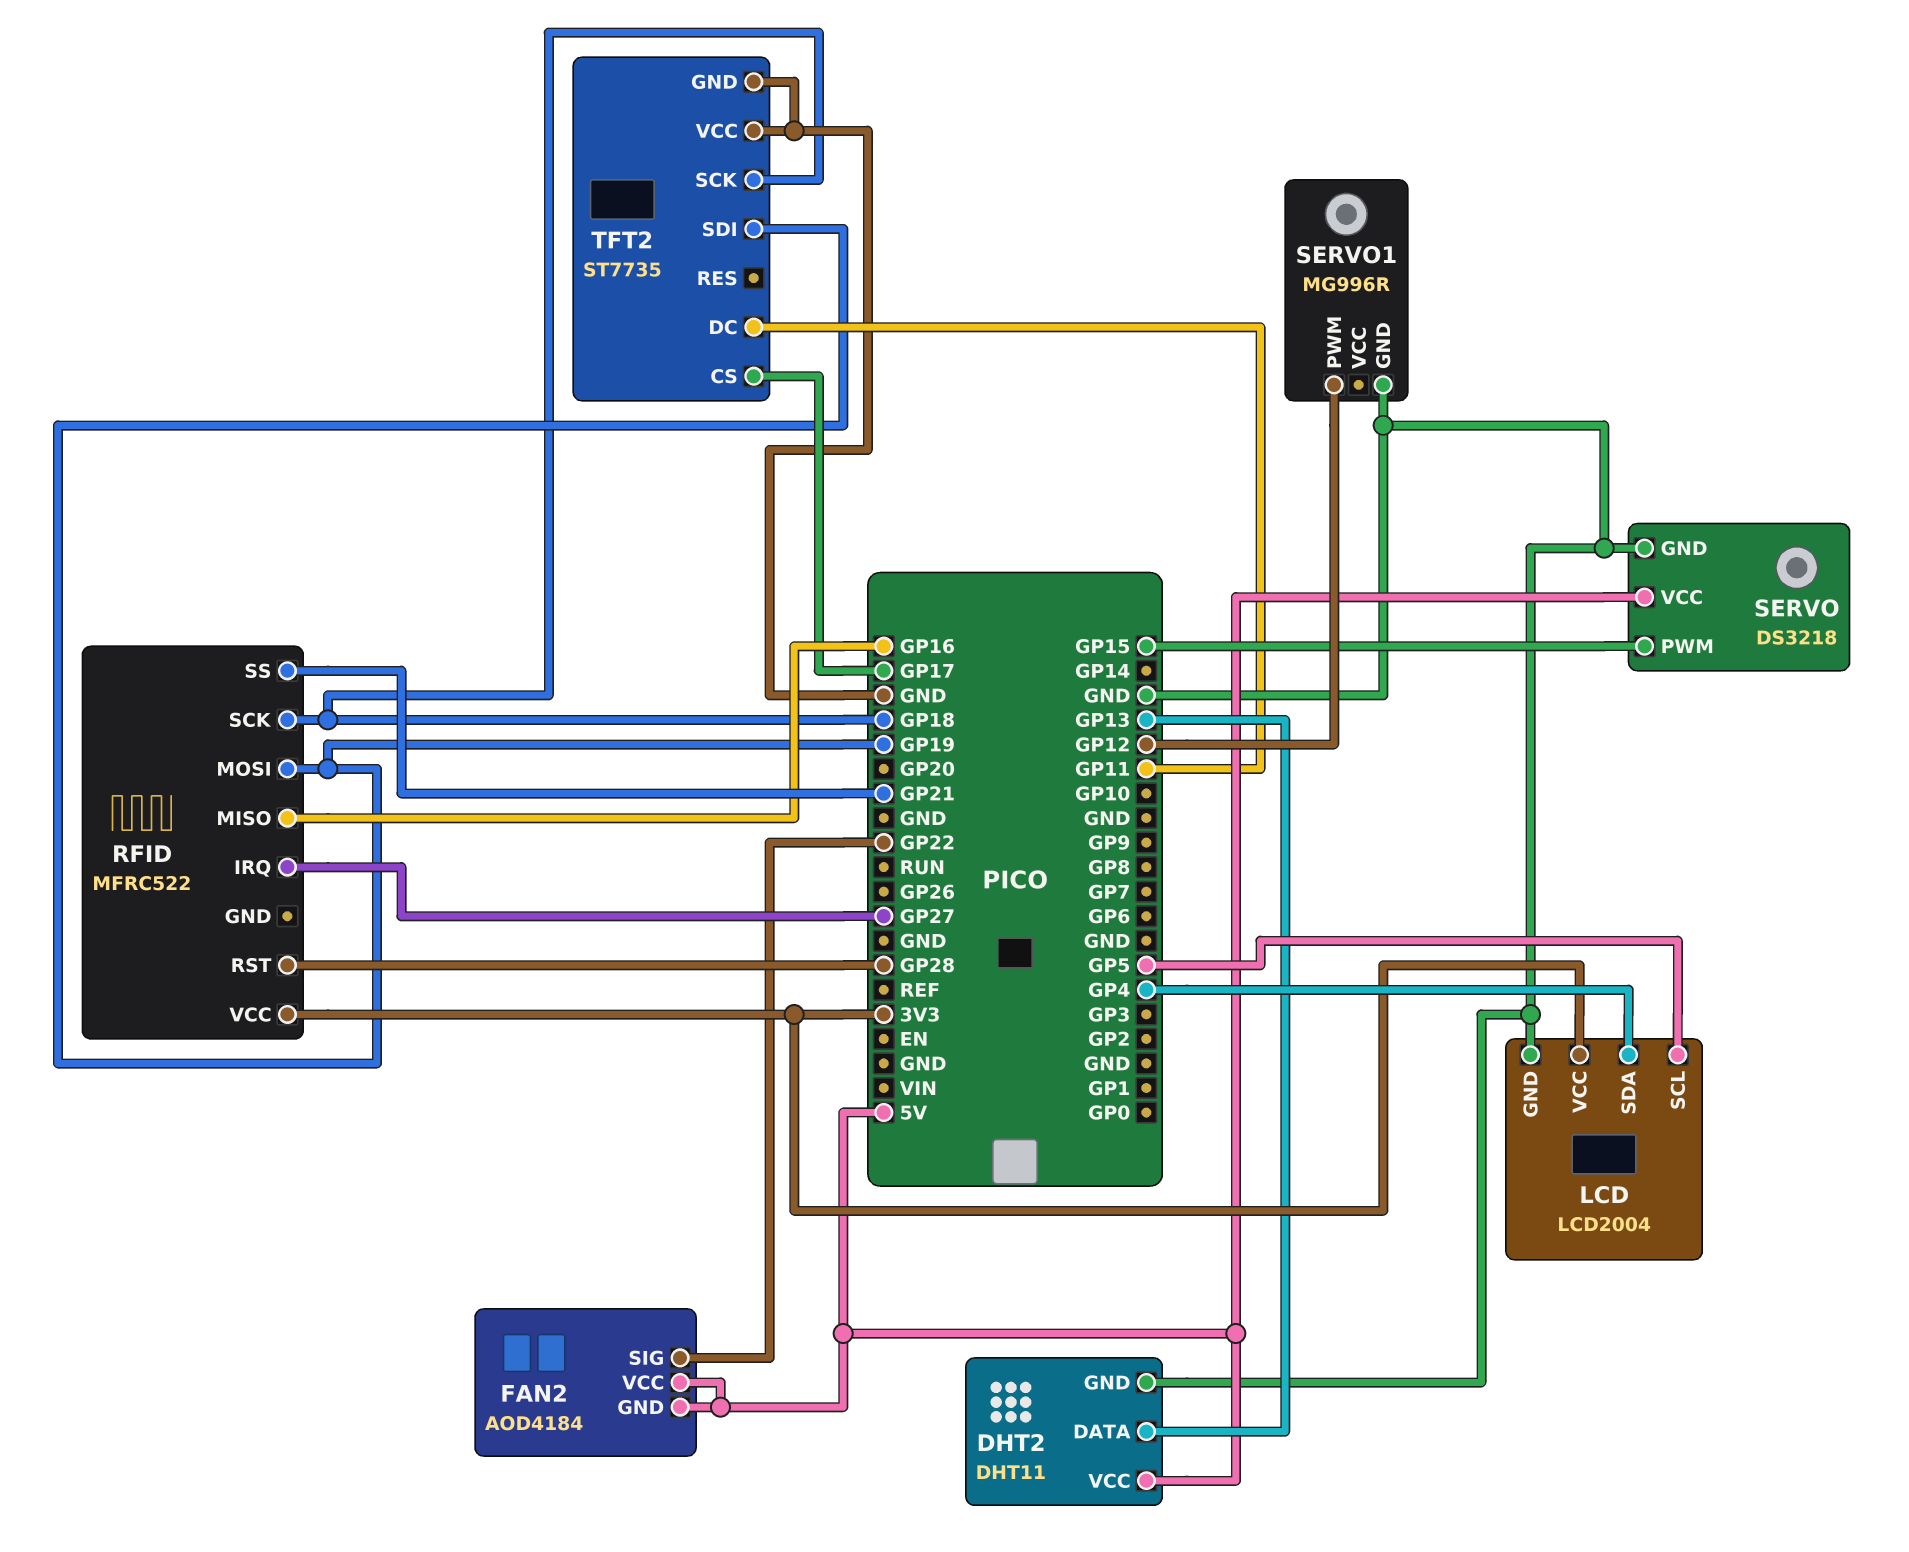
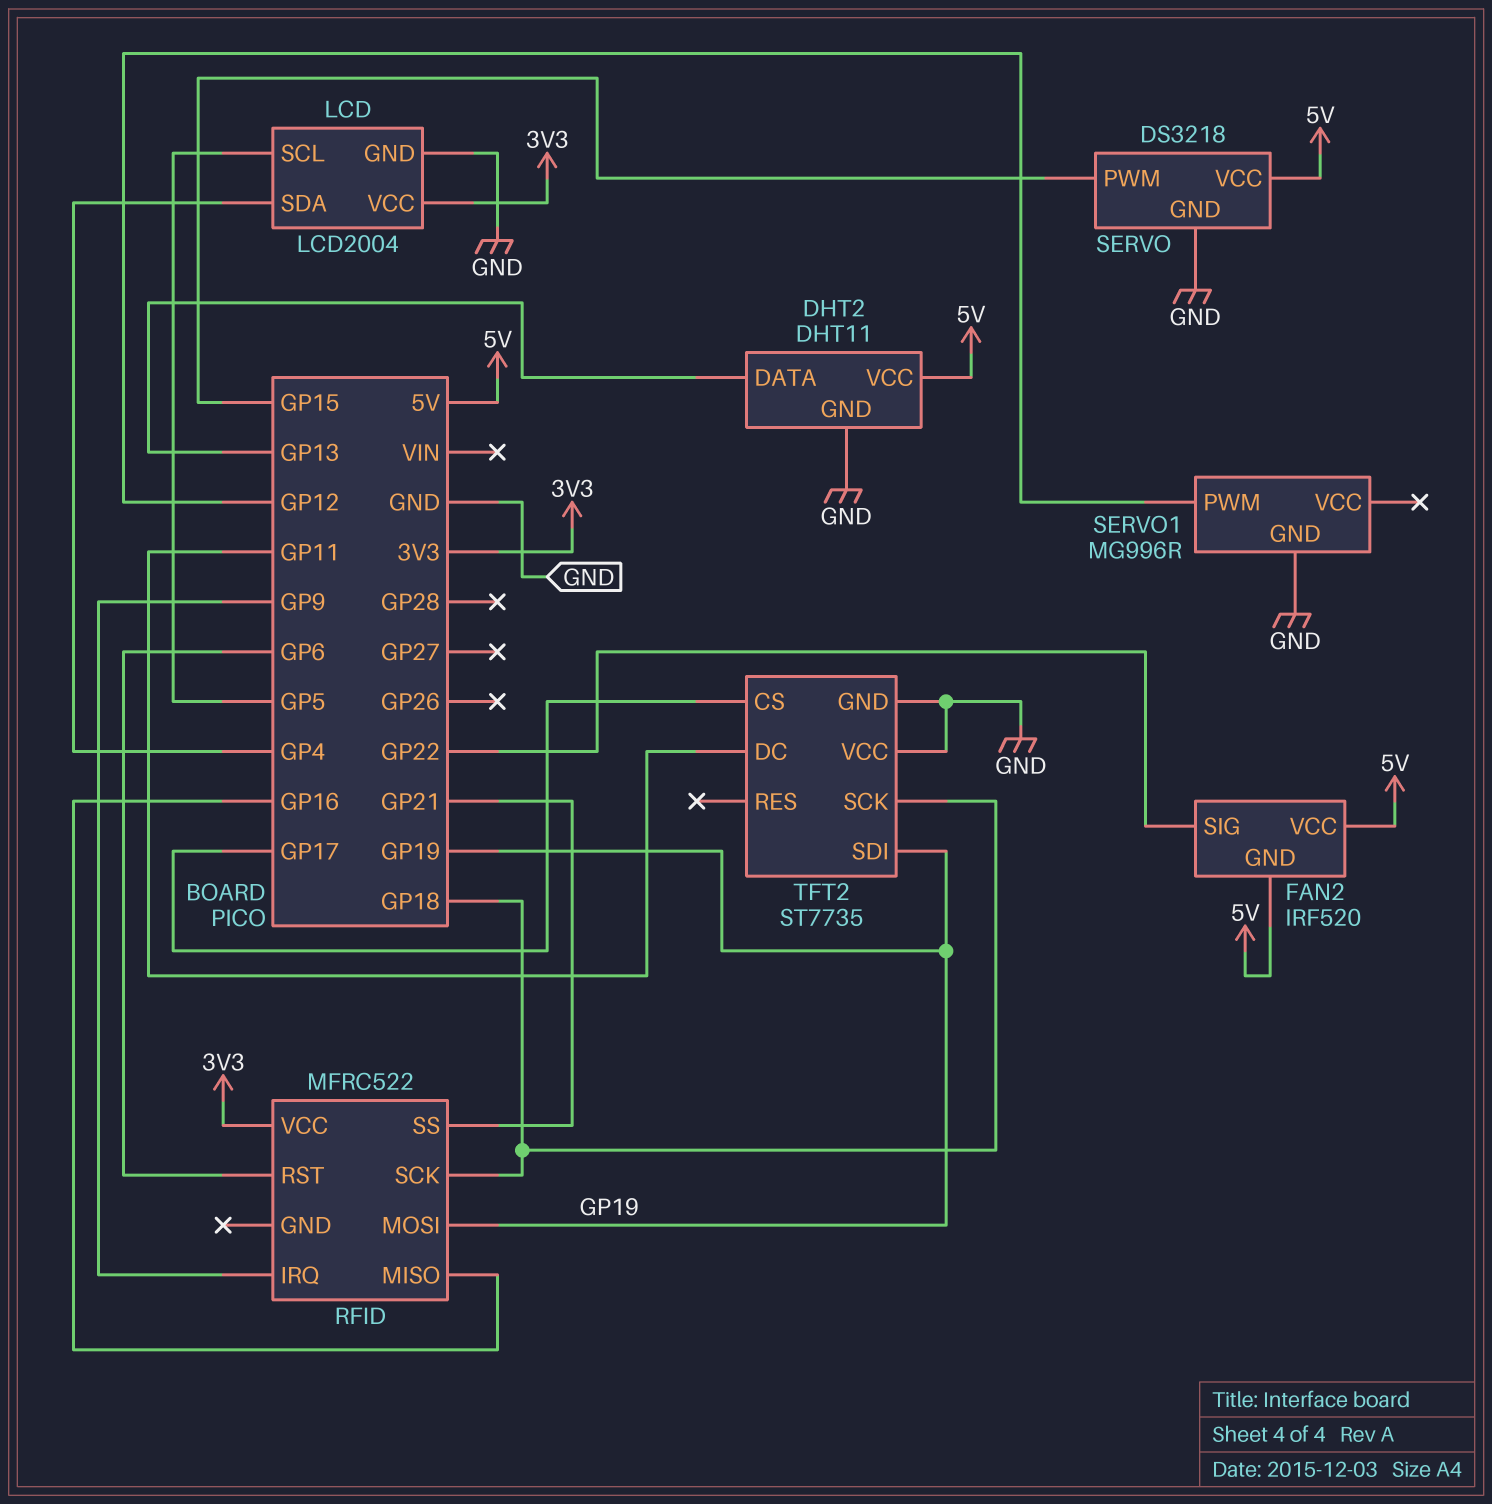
FAN2: AOD4184 -> IRF520
RFID pin IRQ: GP27 -> GP9
RFID pin RST: GP28 -> GP6

